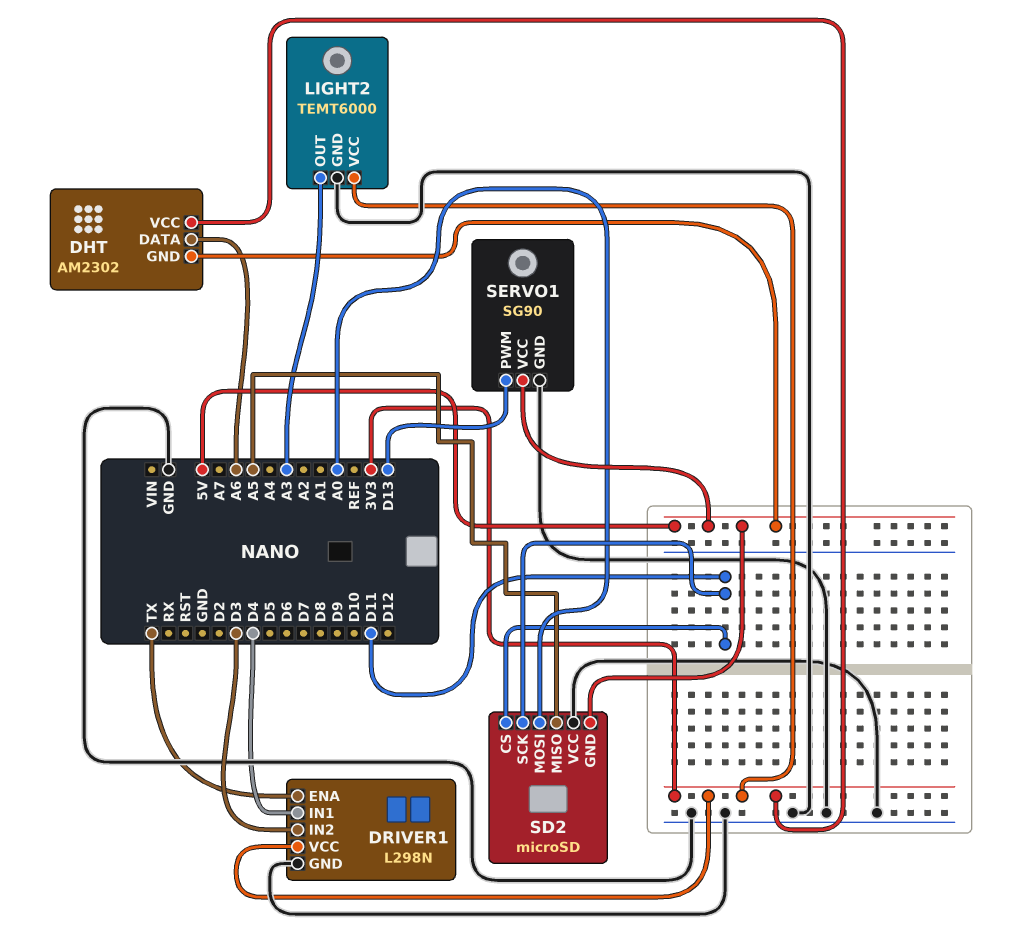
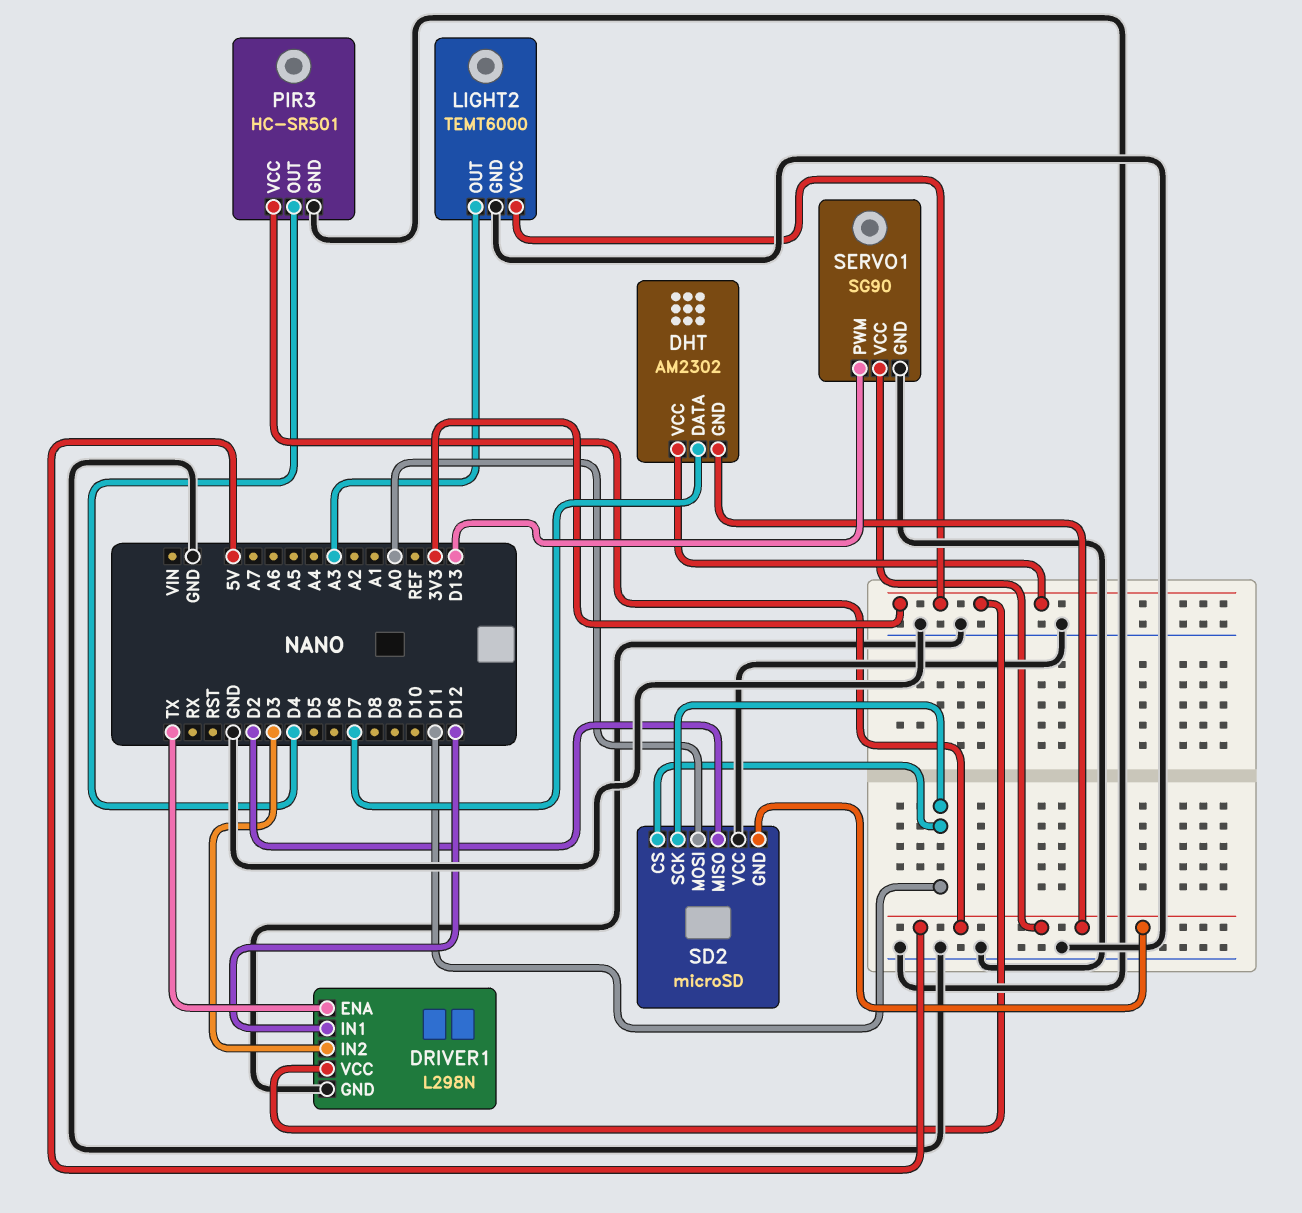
DHT pin DATA: A6 -> D7
DRIVER1 pin IN1: D4 -> D12
PIR3: none -> HC-SR501
PIR3 pin GND: none -> GND
PIR3 pin OUT: none -> D4
PIR3 pin VCC: none -> 5V
SD2 pin MISO: A5 -> D2

